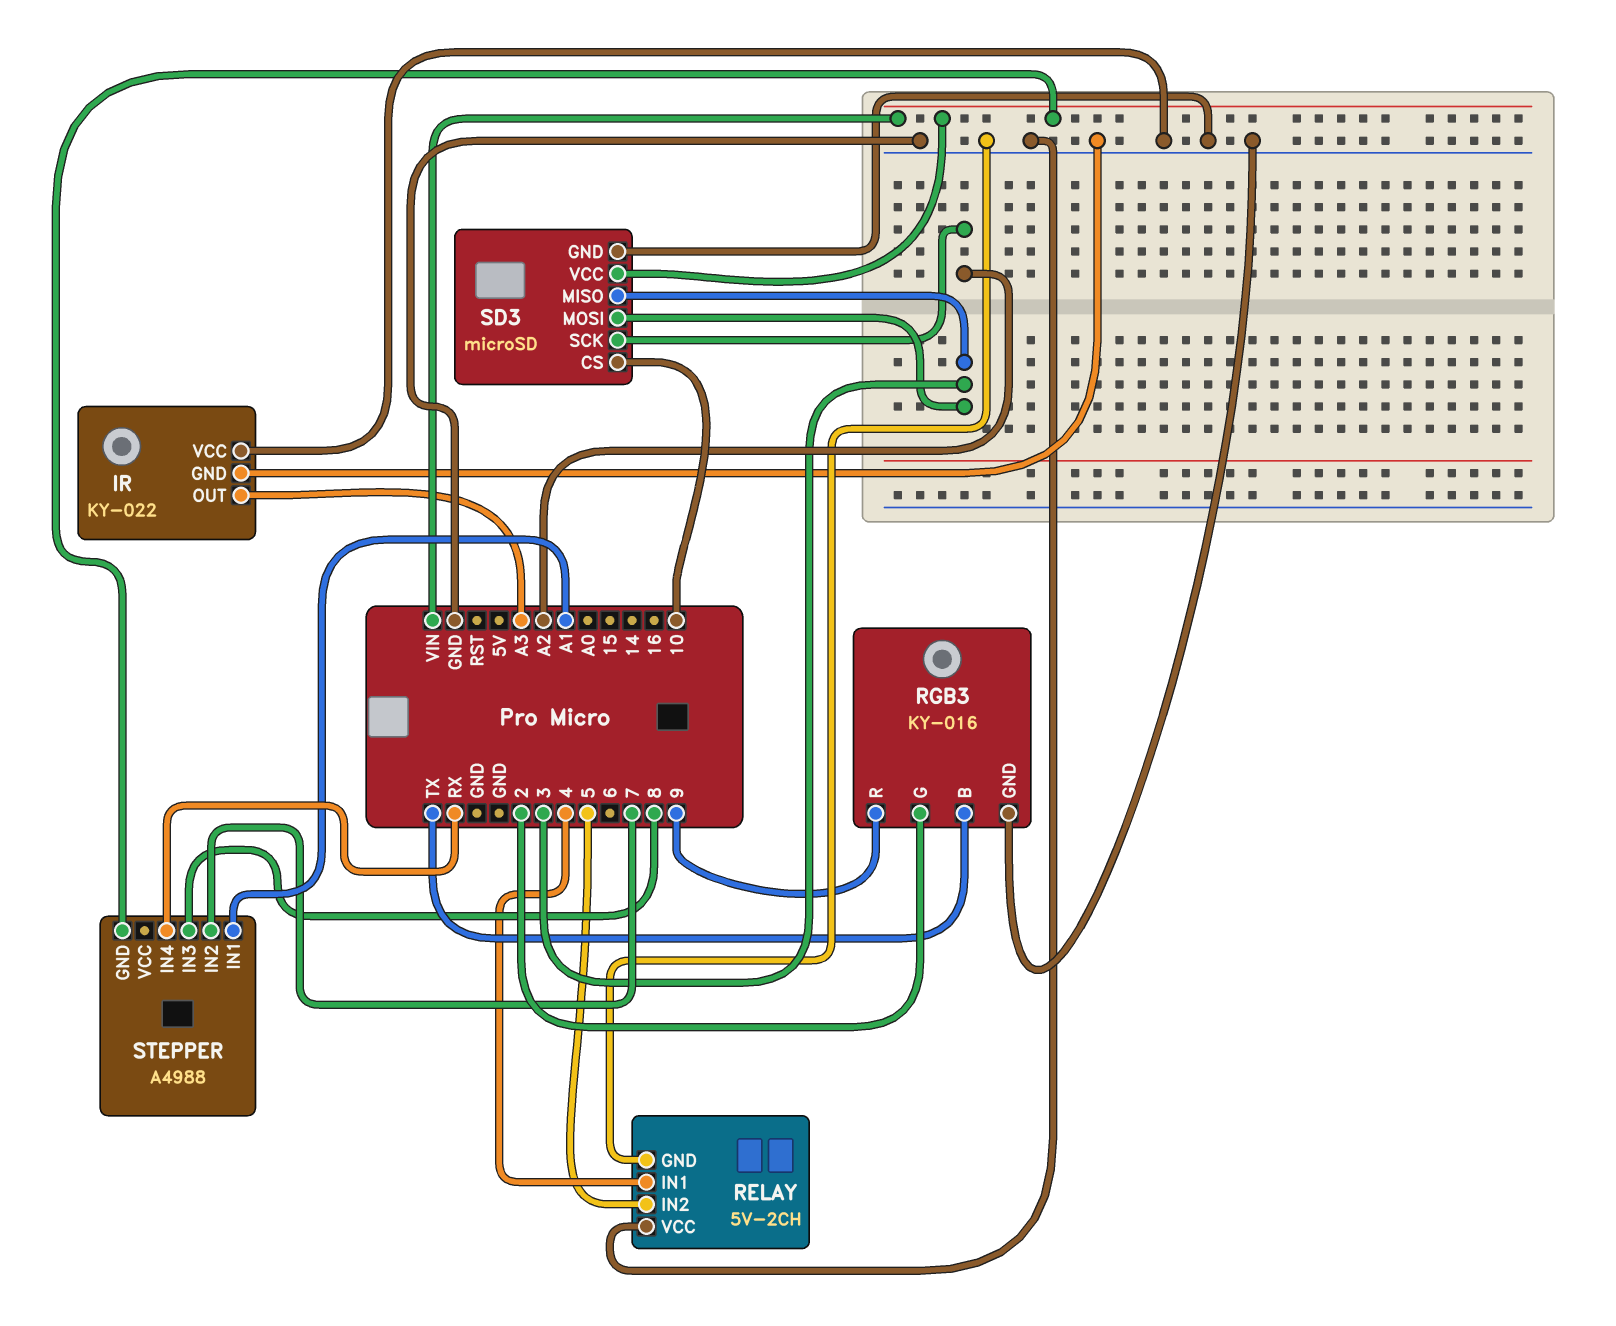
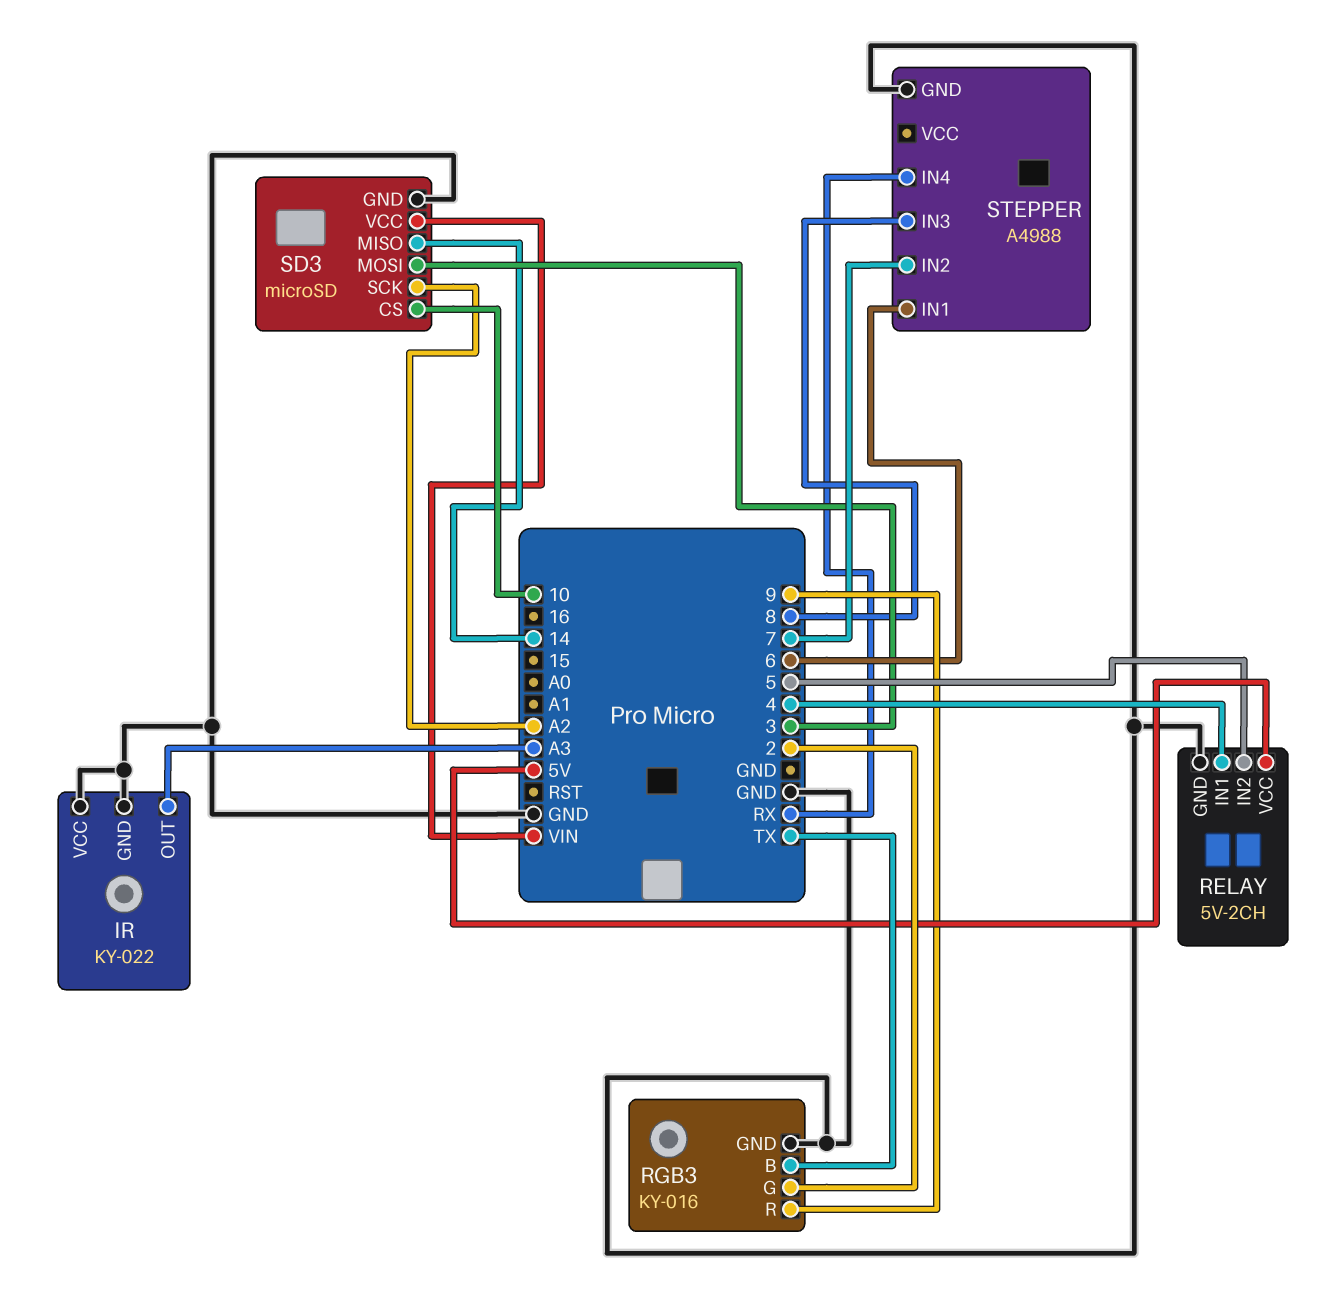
RELAY pin VCC: GND -> 5V
SD3 pin MISO: 3 -> 14
STEPPER pin GND: VIN -> GND
STEPPER pin IN1: A1 -> 6

